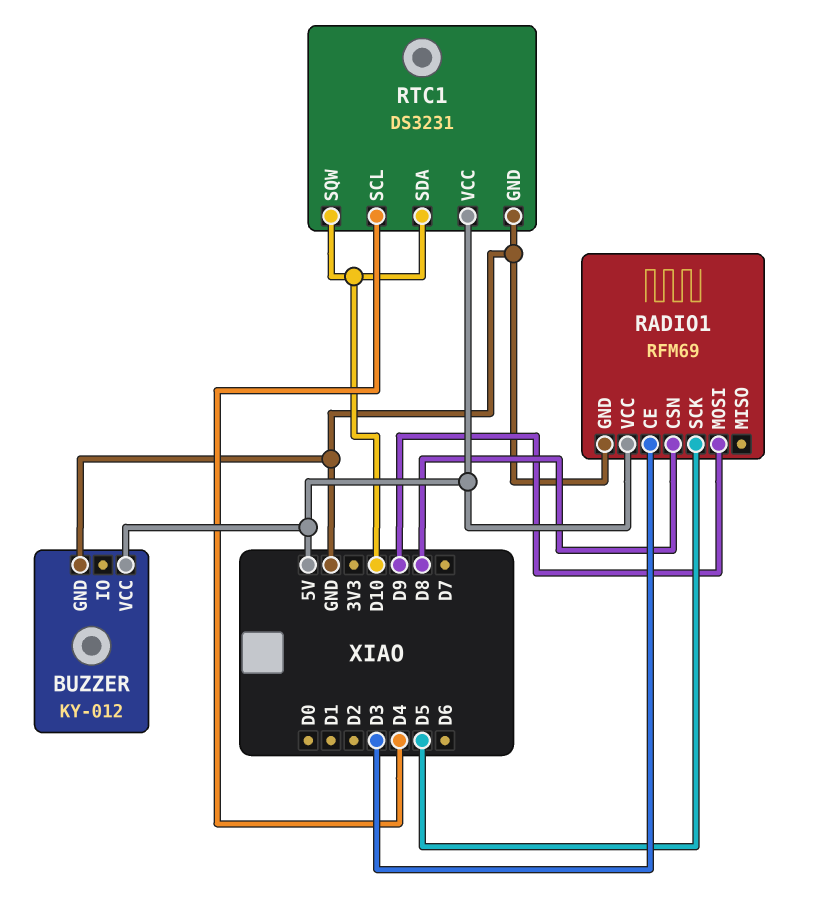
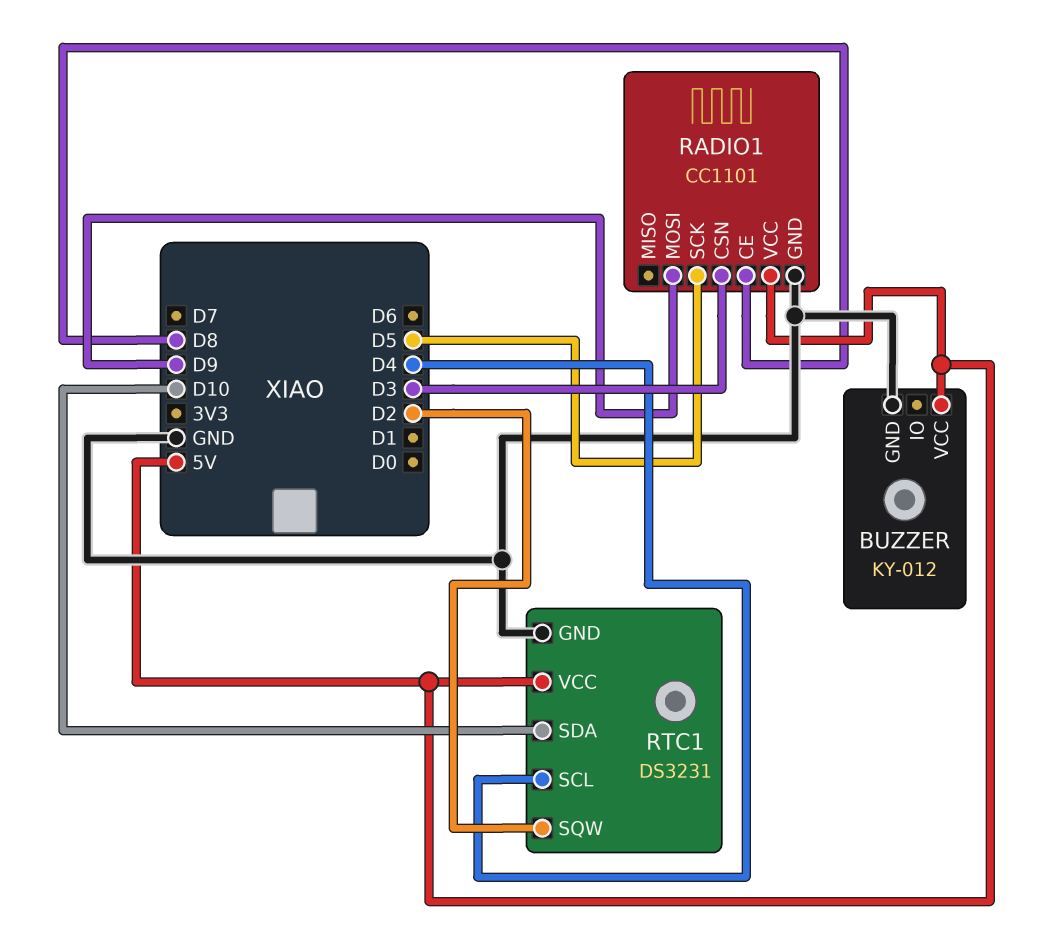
RADIO1: RFM69 -> CC1101
RADIO1 pin CE: D3 -> D8
RADIO1 pin CSN: D8 -> D3
RTC1 pin SQW: D10 -> D2

